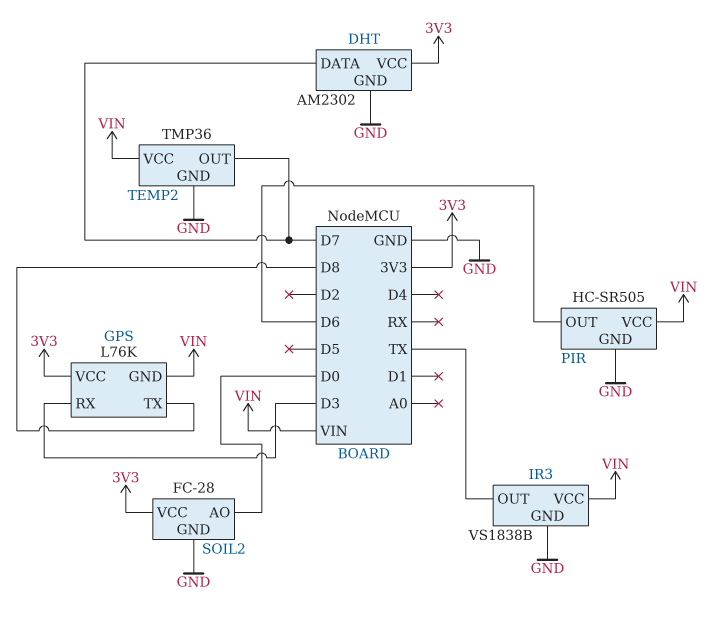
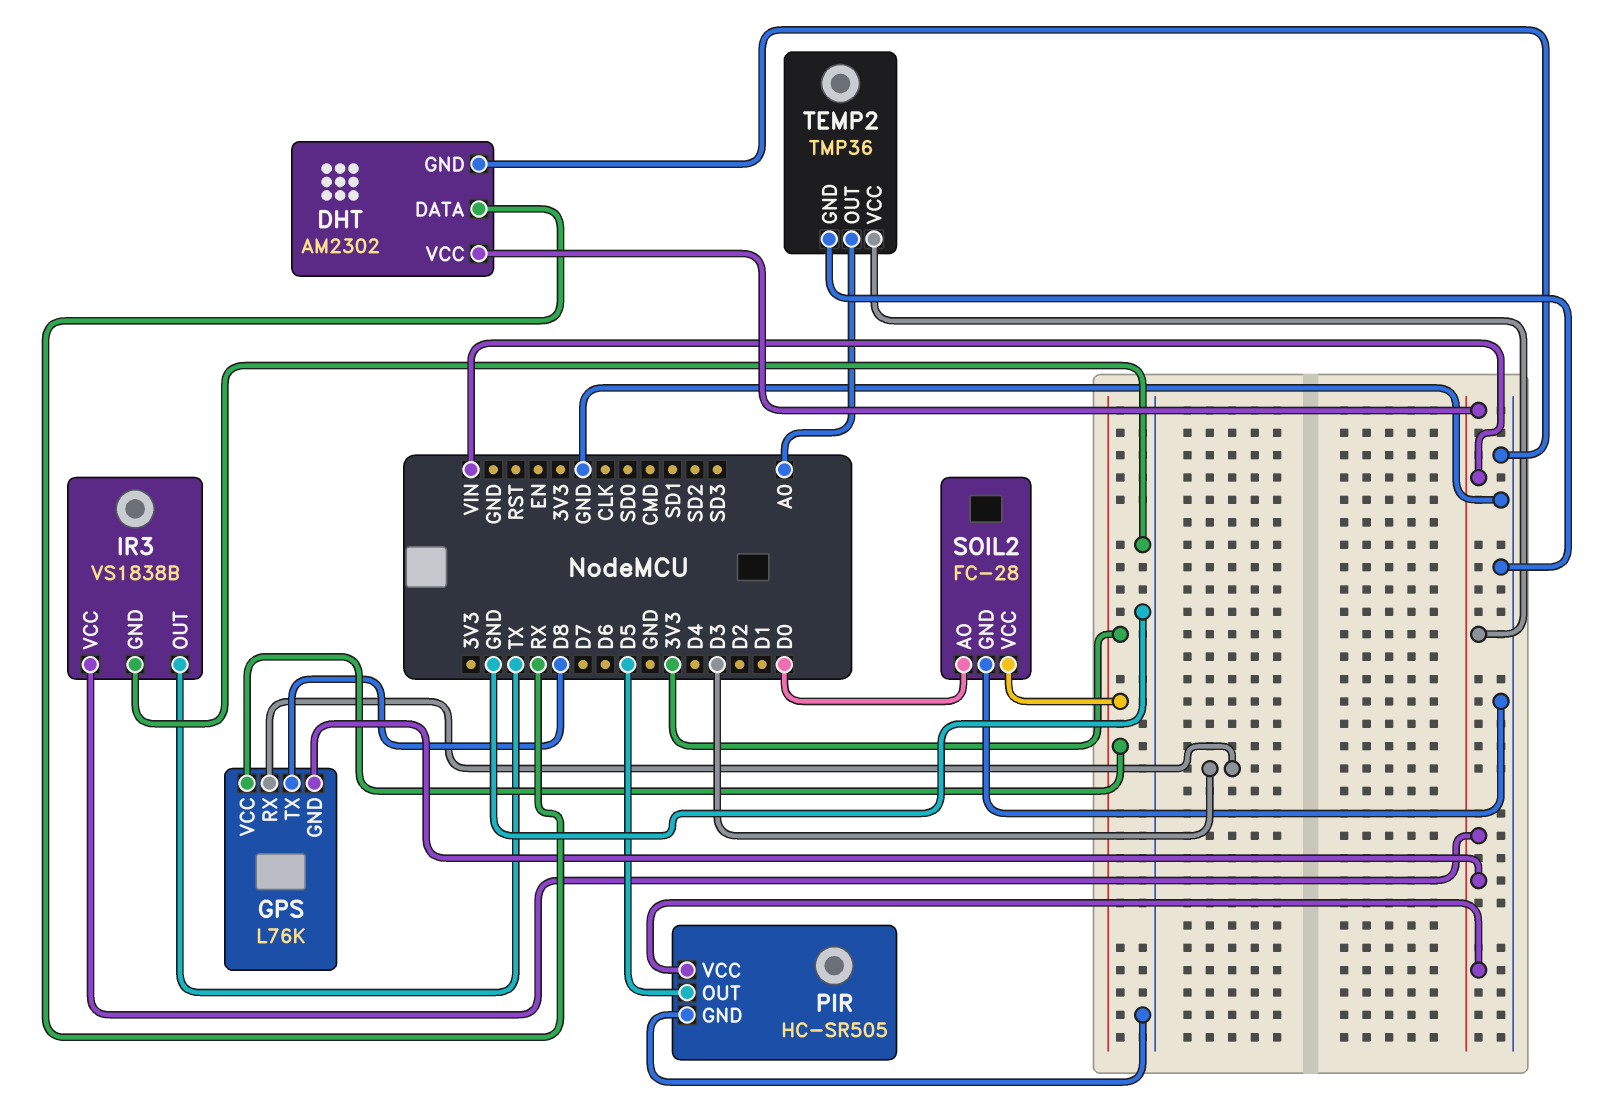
DHT pin DATA: D7 -> RX
DHT pin VCC: 3V3 -> VIN
PIR pin OUT: D6 -> D5
TEMP2 pin OUT: D7 -> A0

